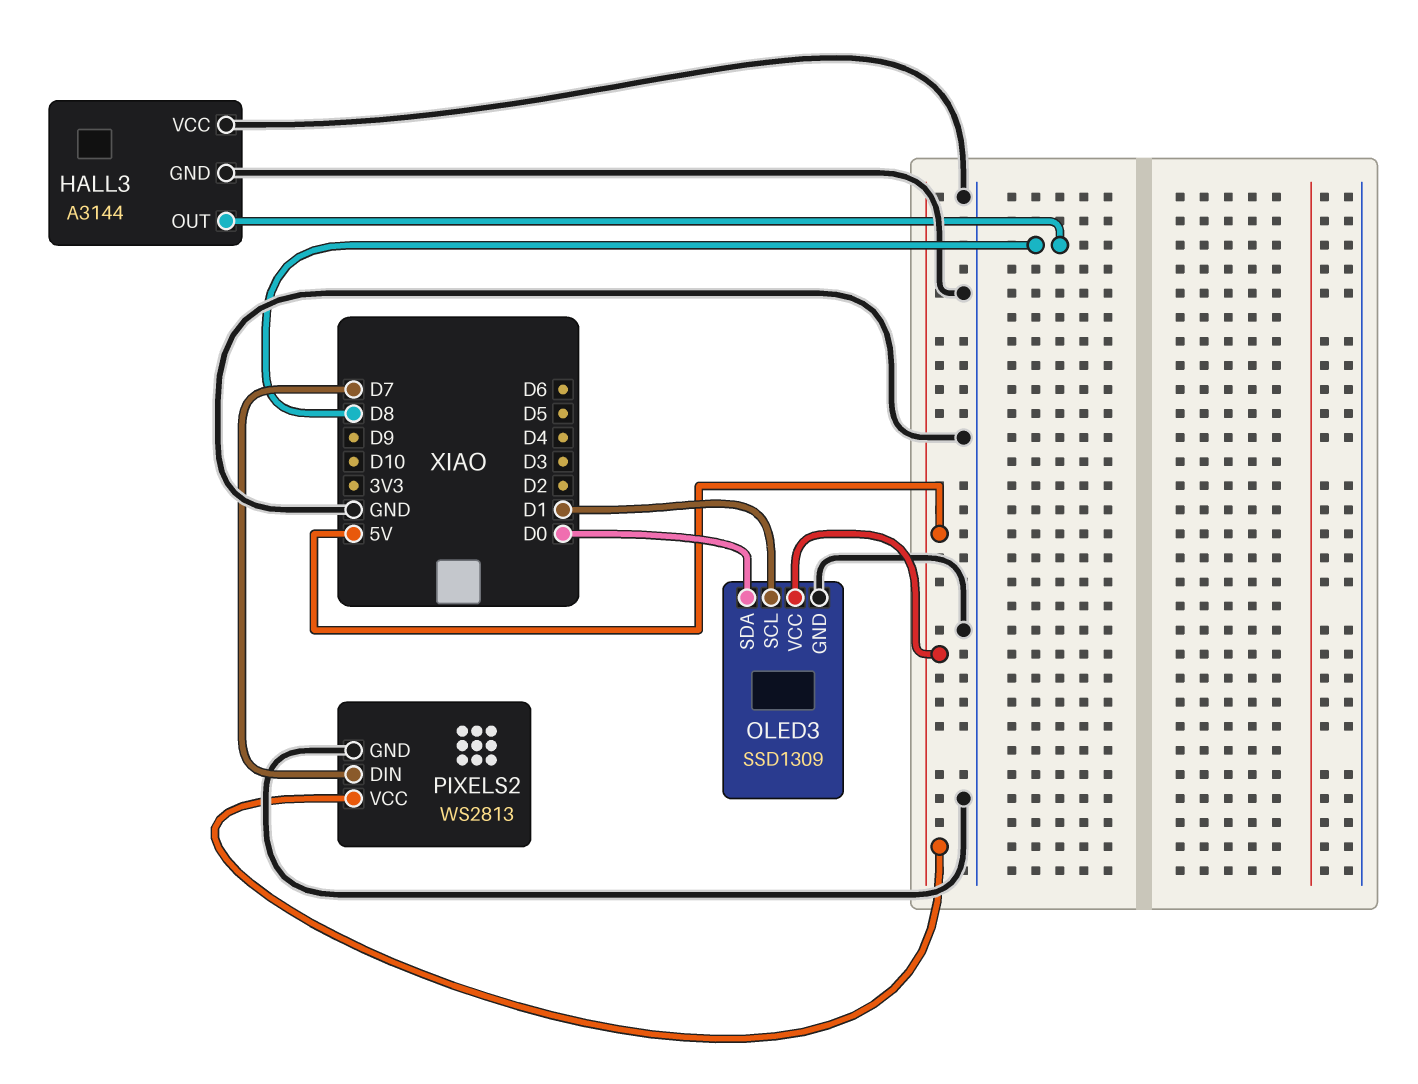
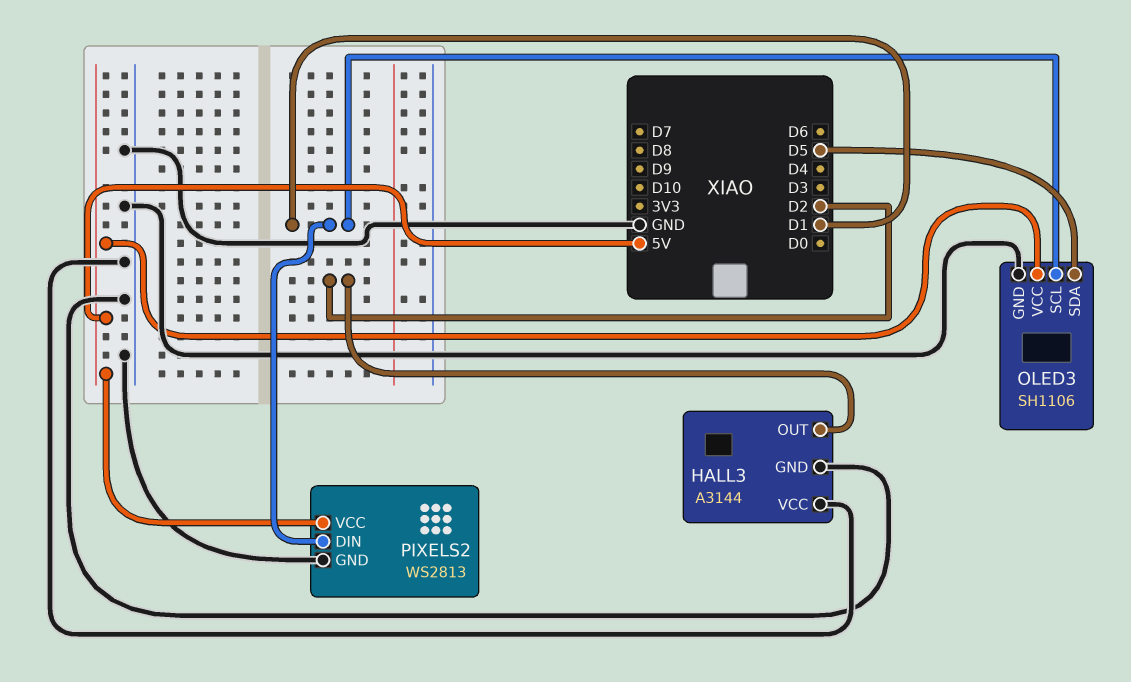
HALL3 pin OUT: D8 -> D2
OLED3: SSD1309 -> SH1106
OLED3 pin SDA: D0 -> D5
PIXELS2 pin DIN: D7 -> D1

